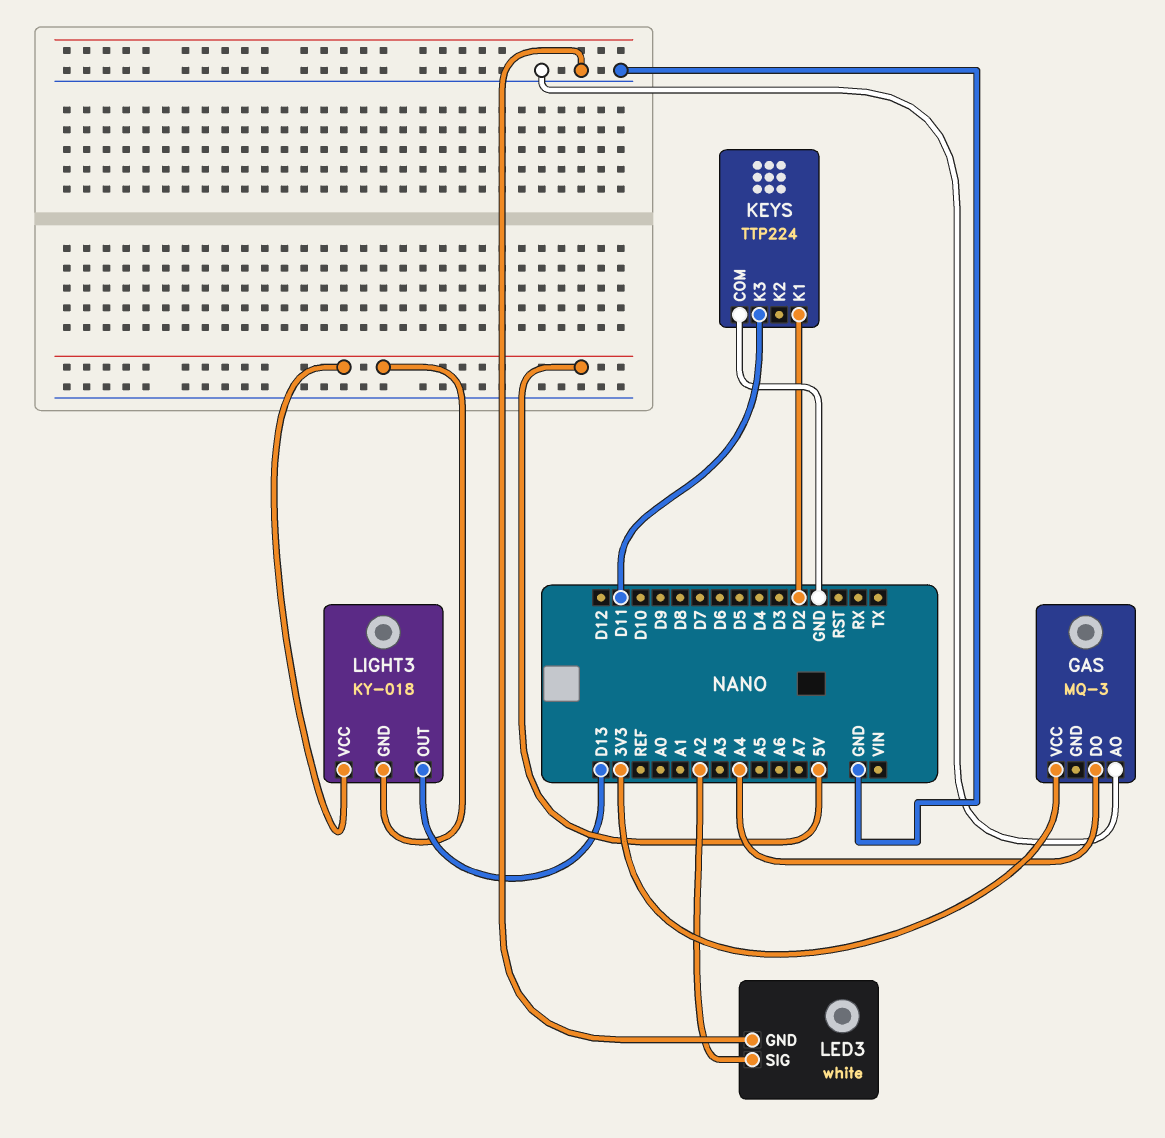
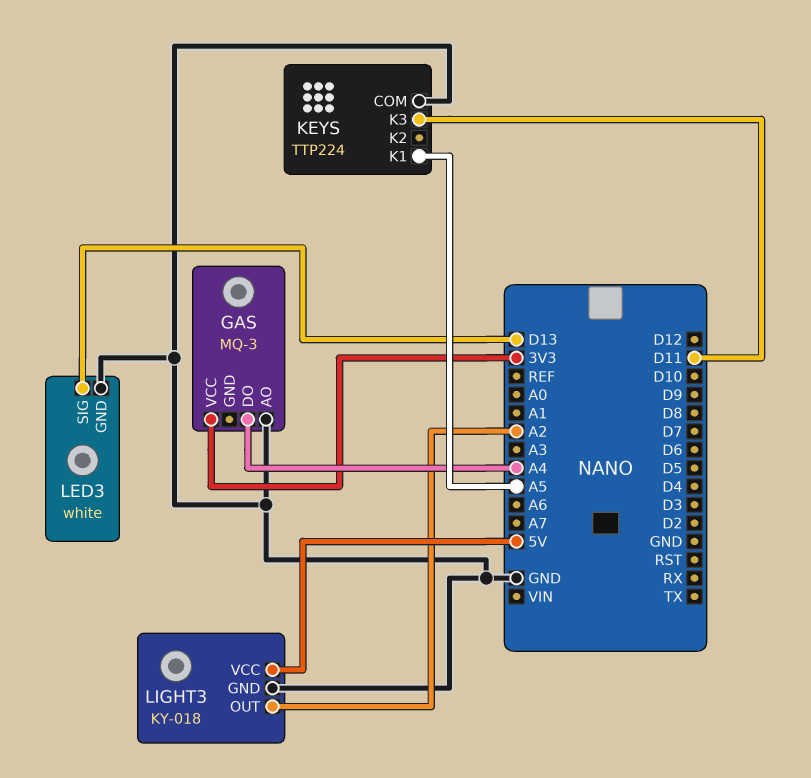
KEYS pin K1: D2 -> A5
LED3 pin SIG: A2 -> D13
LIGHT3 pin GND: 5V -> GND
LIGHT3 pin OUT: D13 -> A2

